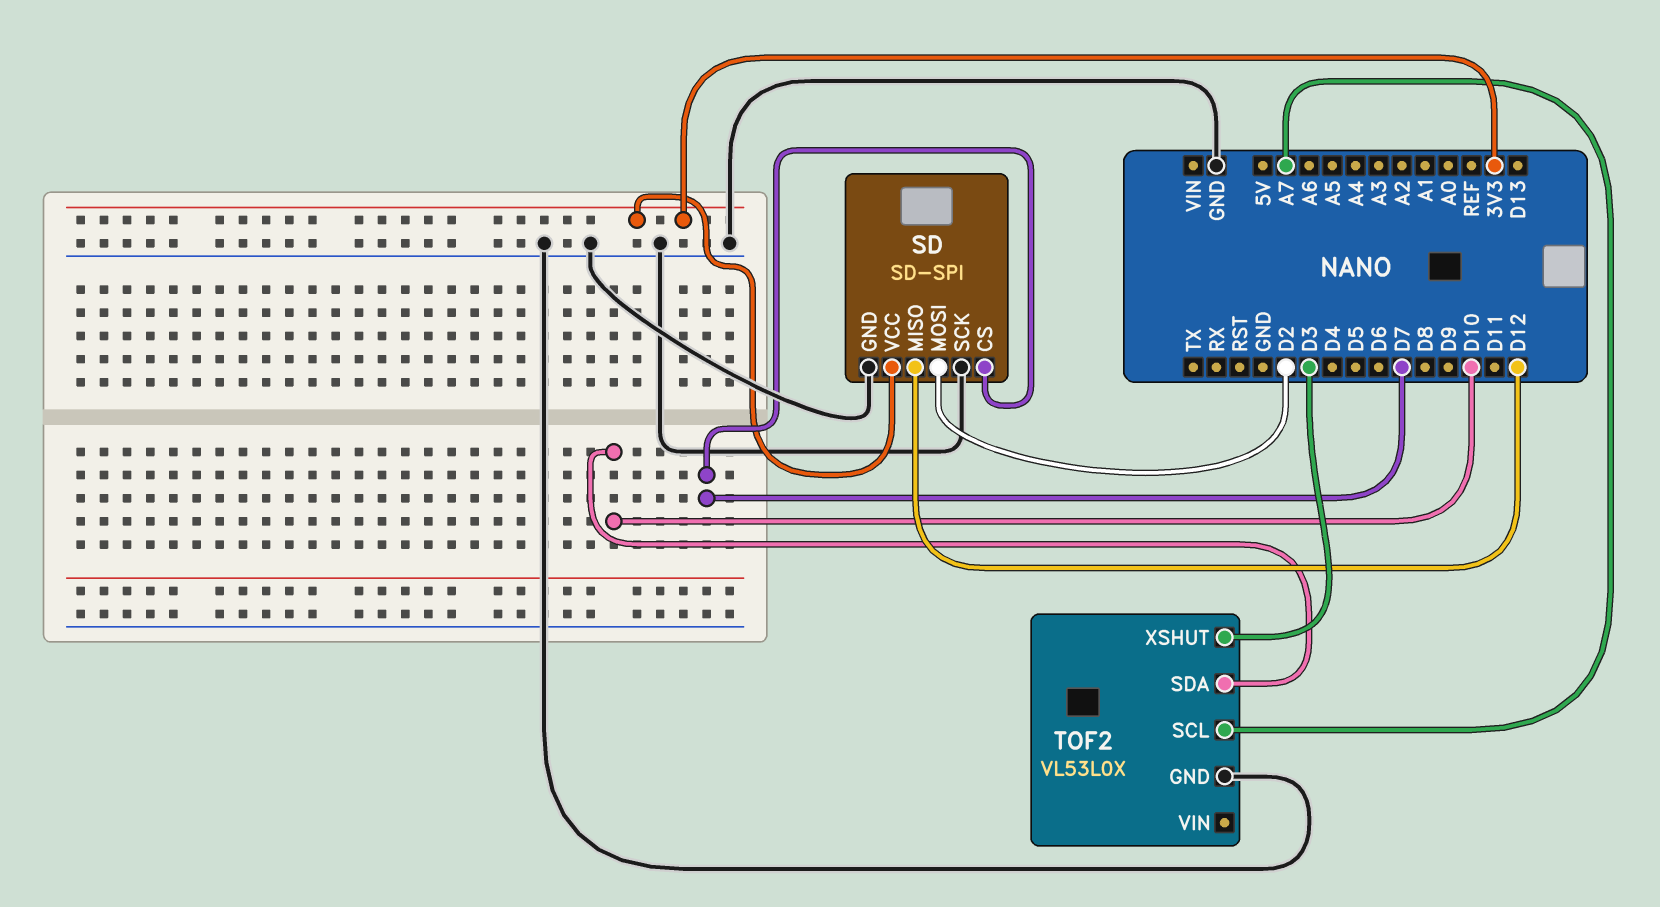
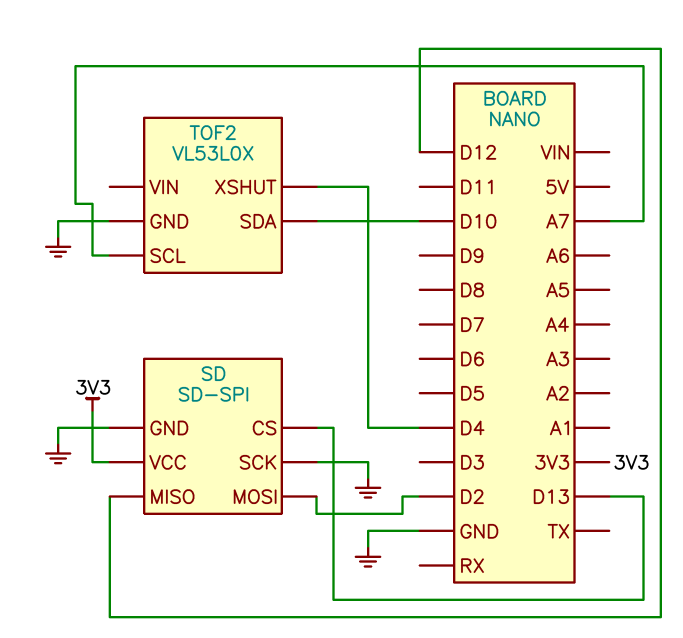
SD pin CS: D7 -> D13
TOF2 pin XSHUT: D3 -> D4

